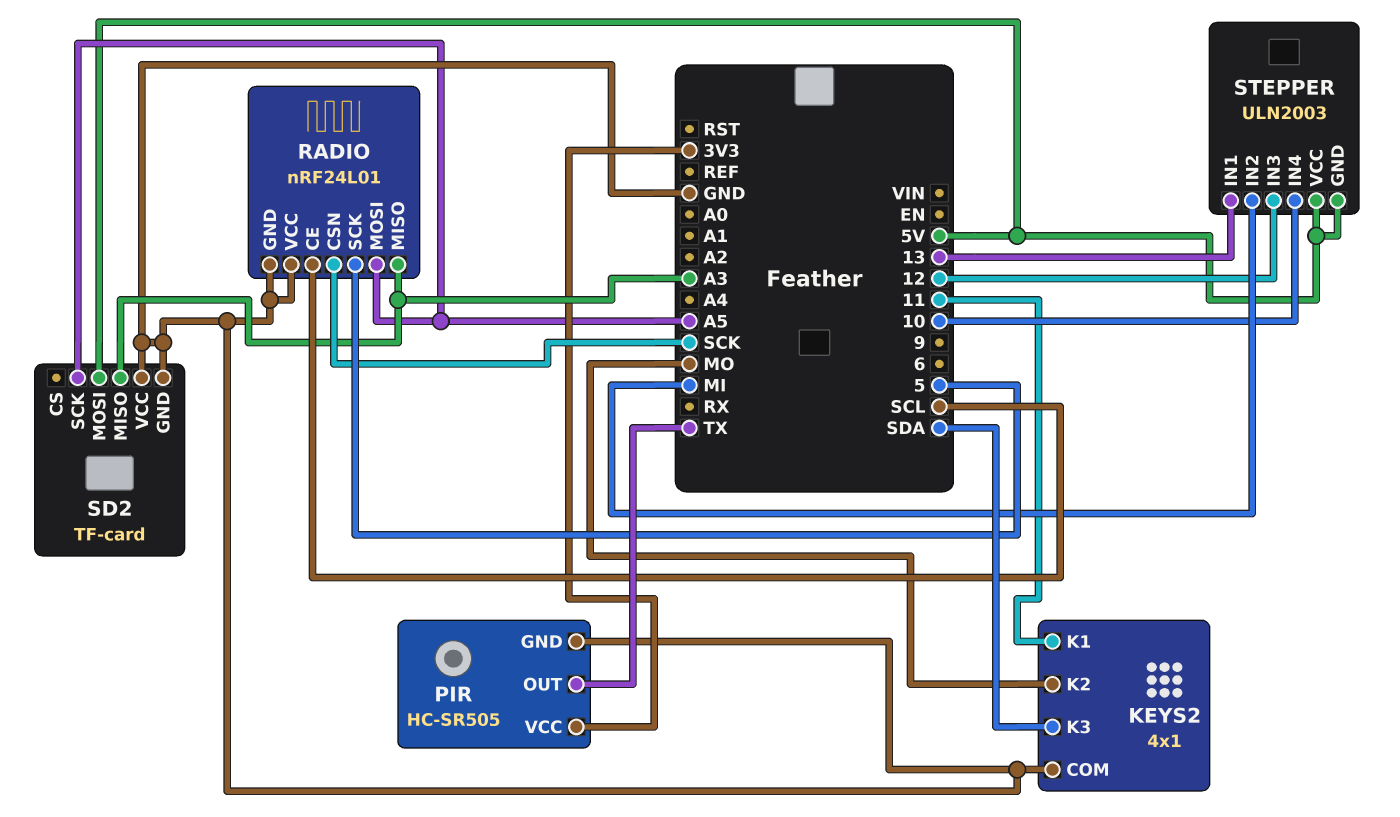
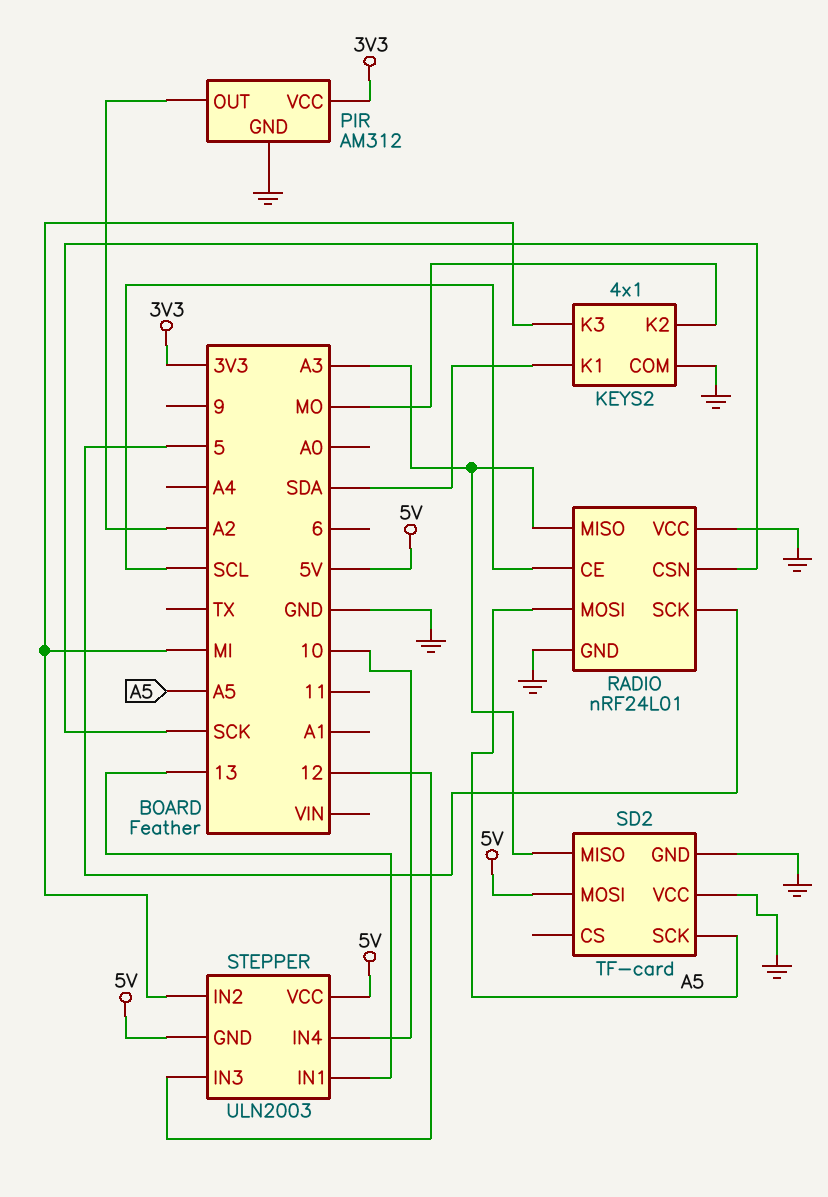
KEYS2 pin K1: 11 -> SDA
KEYS2 pin K3: SDA -> MI
PIR: HC-SR505 -> AM312
PIR pin OUT: TX -> A2

